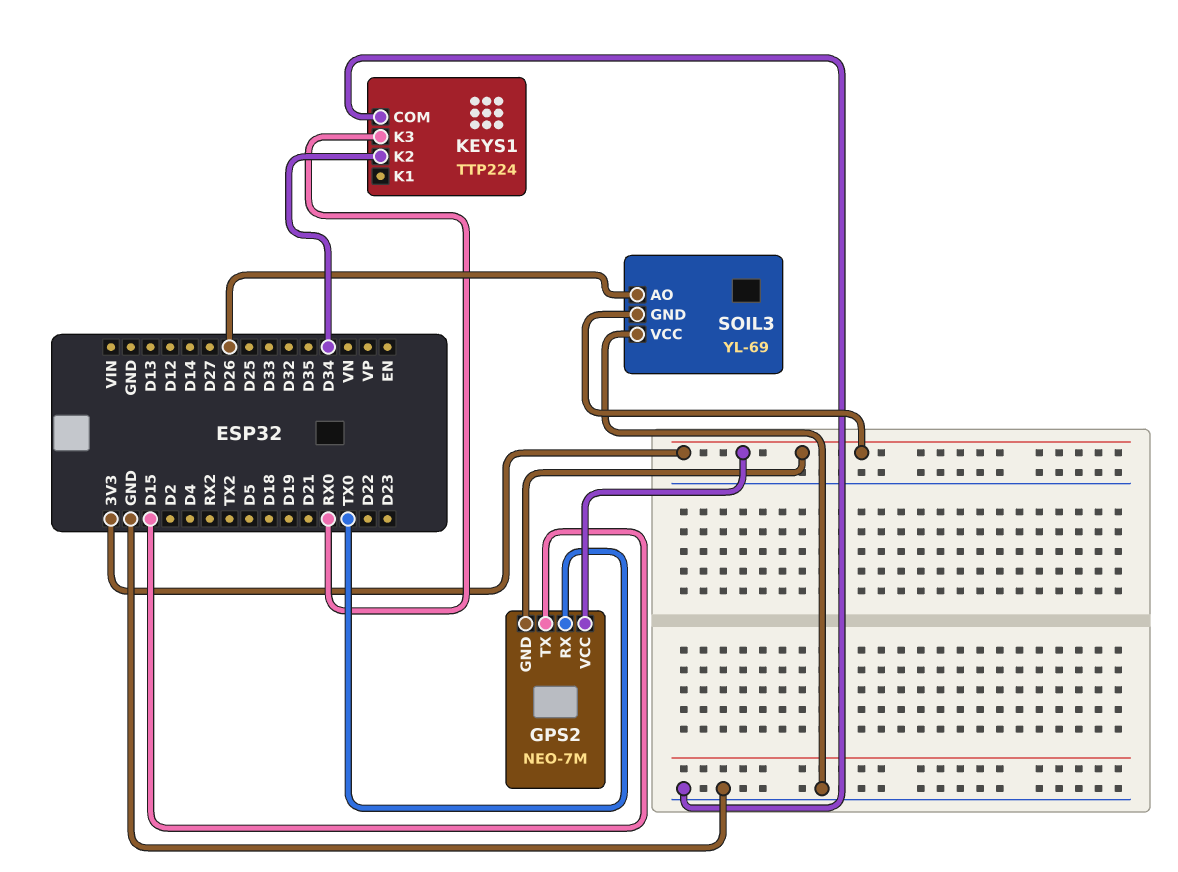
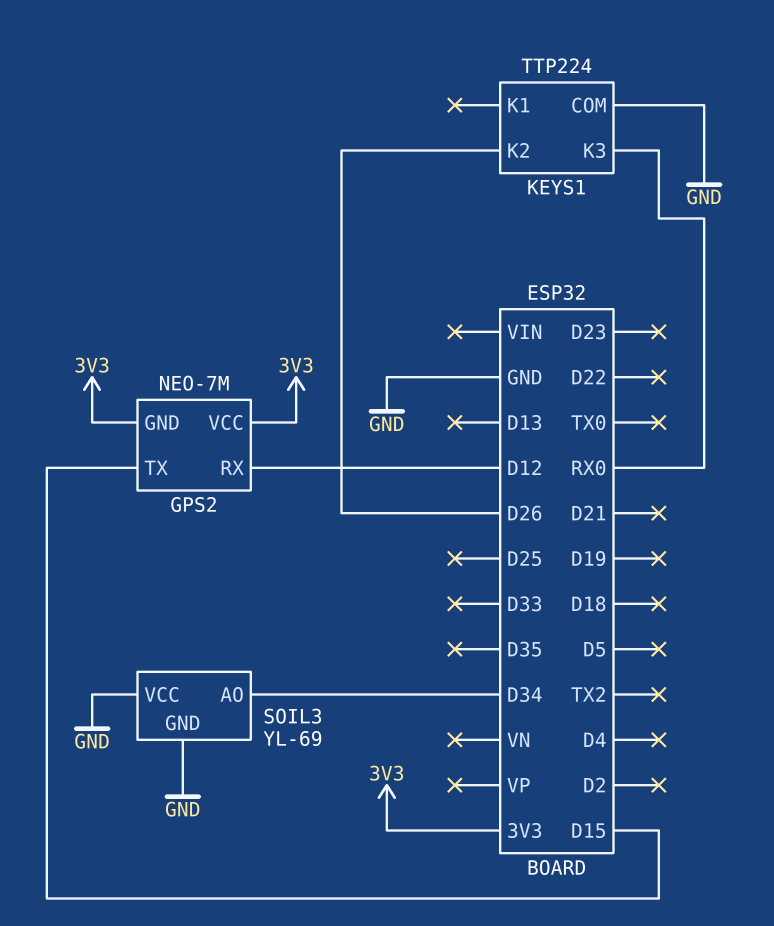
GPS2 pin RX: TX0 -> D12
KEYS1 pin K2: D34 -> D26
SOIL3 pin AO: D26 -> D34
SOIL3 pin GND: 3V3 -> GND

